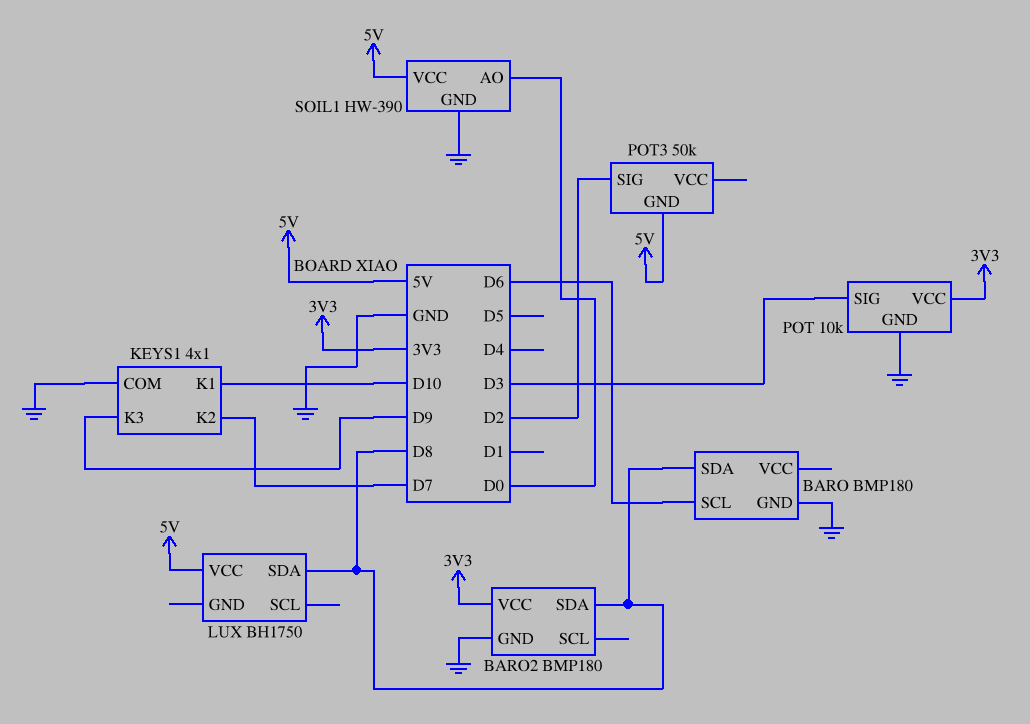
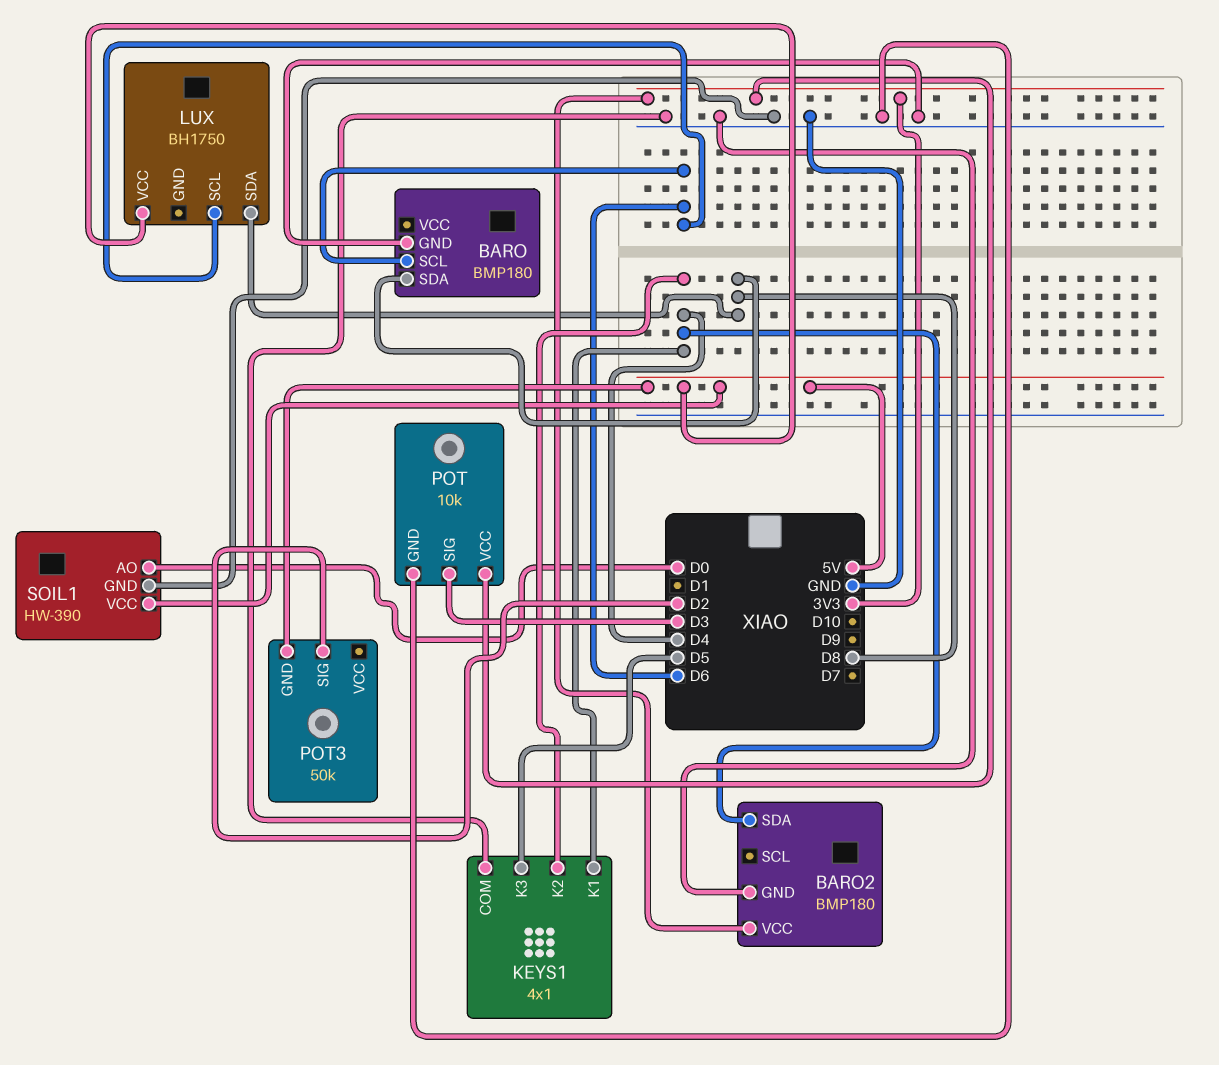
BARO2 pin SDA: D8 -> D4
KEYS1 pin K1: D10 -> D4
KEYS1 pin K2: D7 -> D4
KEYS1 pin K3: D9 -> D5
LUX pin SCL: none -> D6

